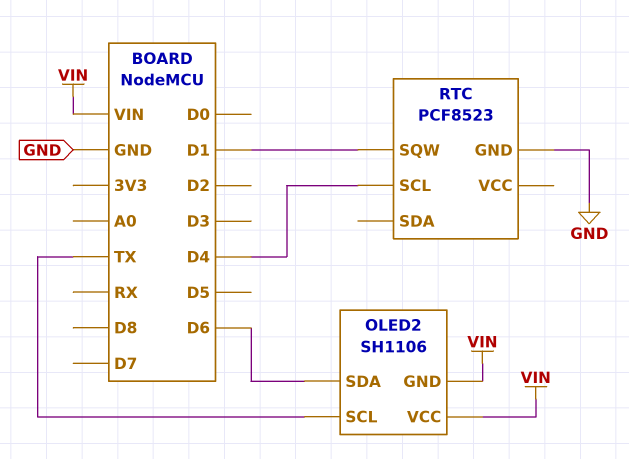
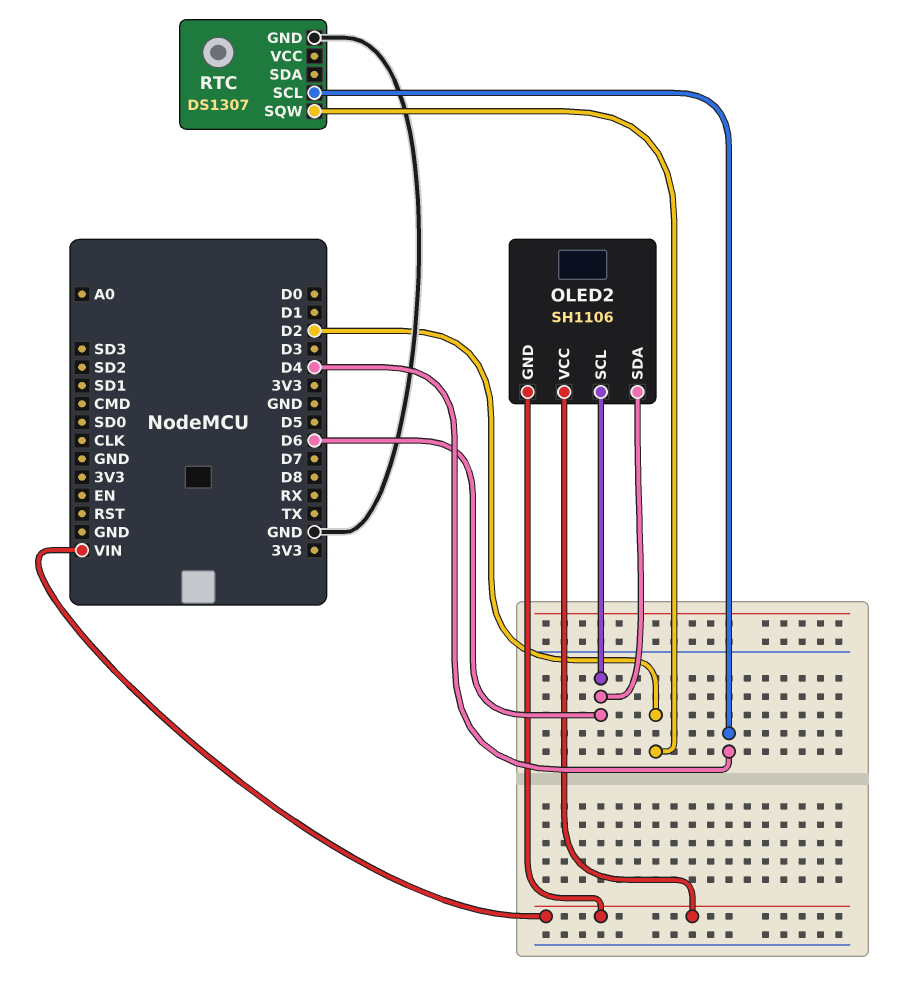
OLED2 pin SCL: TX -> D6
RTC: PCF8523 -> DS1307
RTC pin SQW: D1 -> D2

